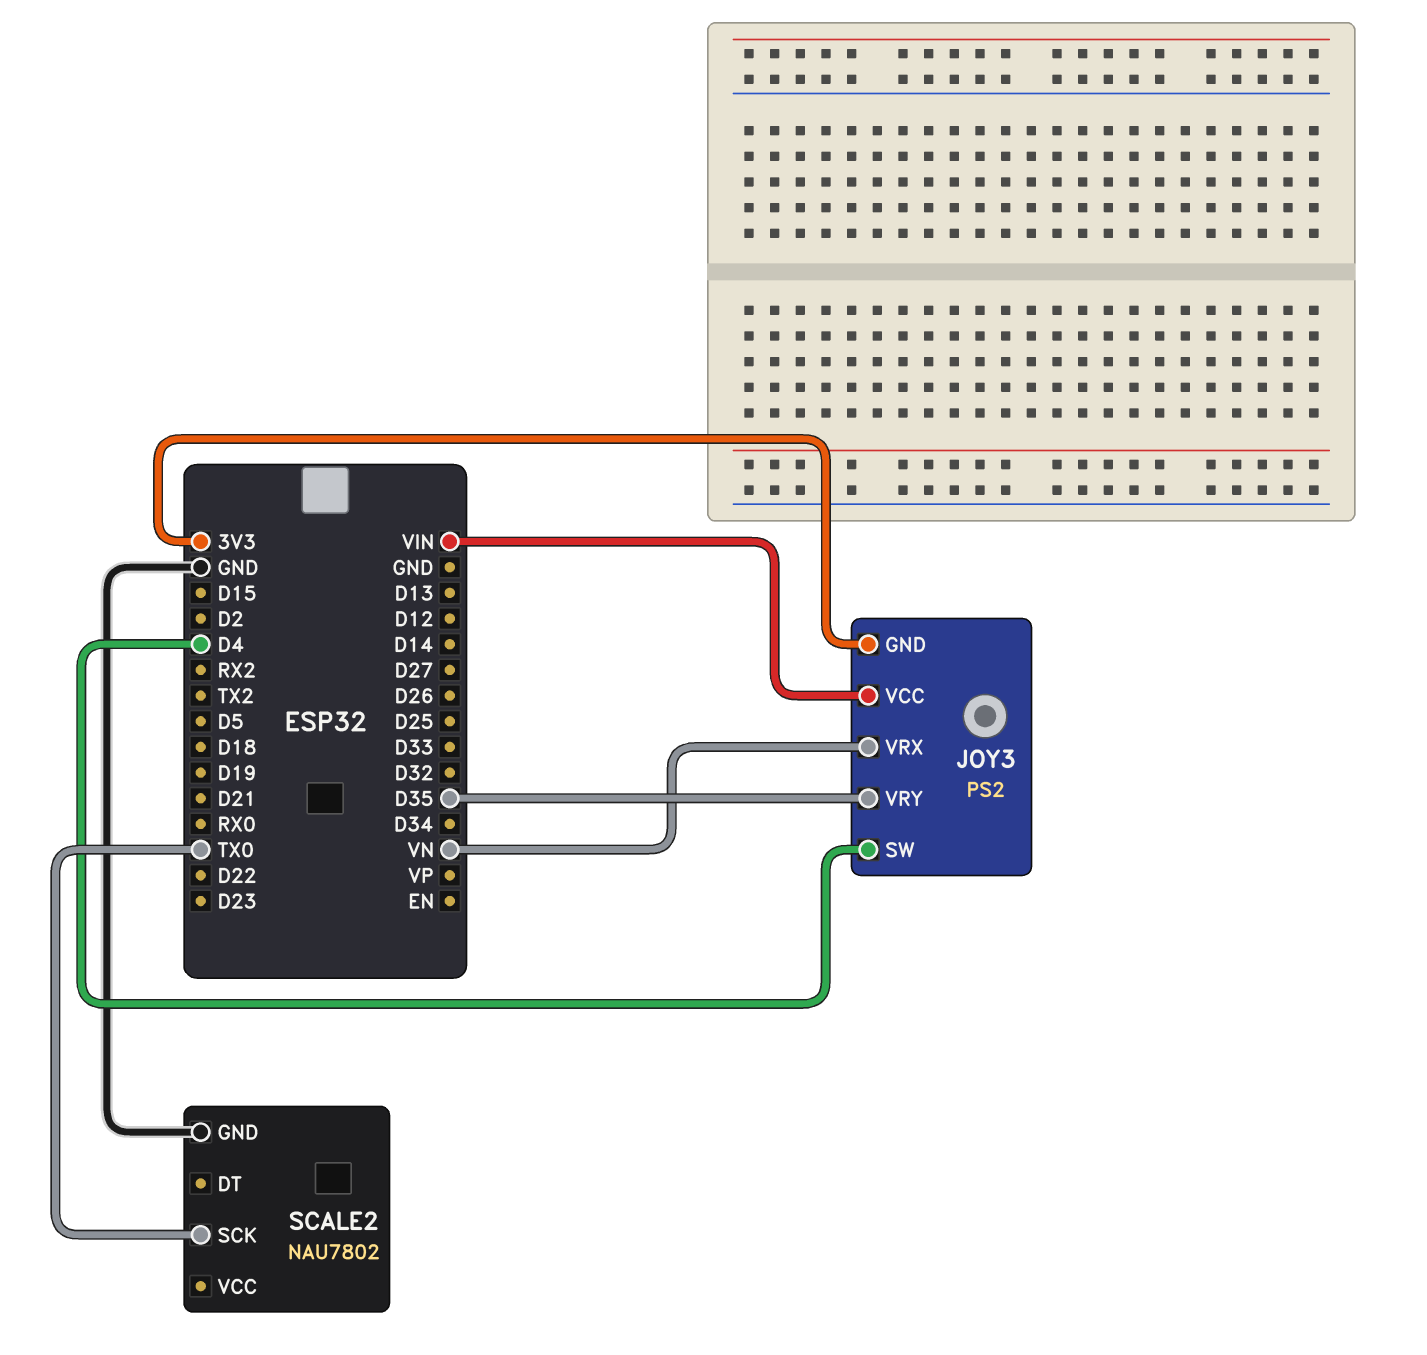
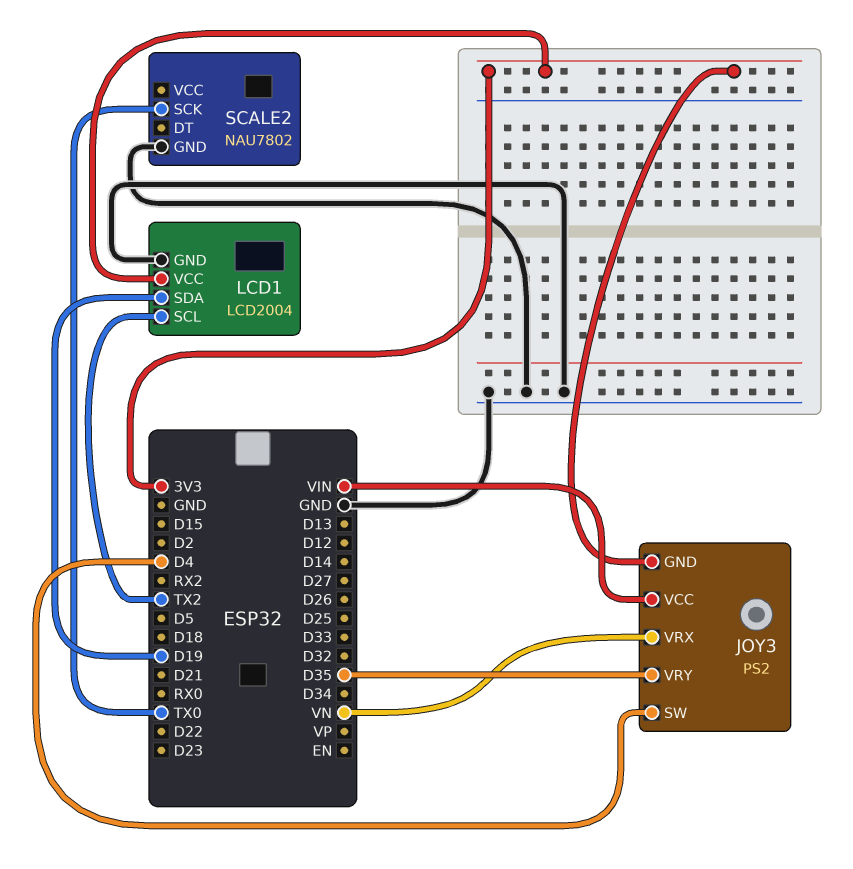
LCD1: none -> LCD2004
LCD1 pin GND: none -> GND
LCD1 pin SCL: none -> TX2
LCD1 pin SDA: none -> D19
LCD1 pin VCC: none -> 3V3

